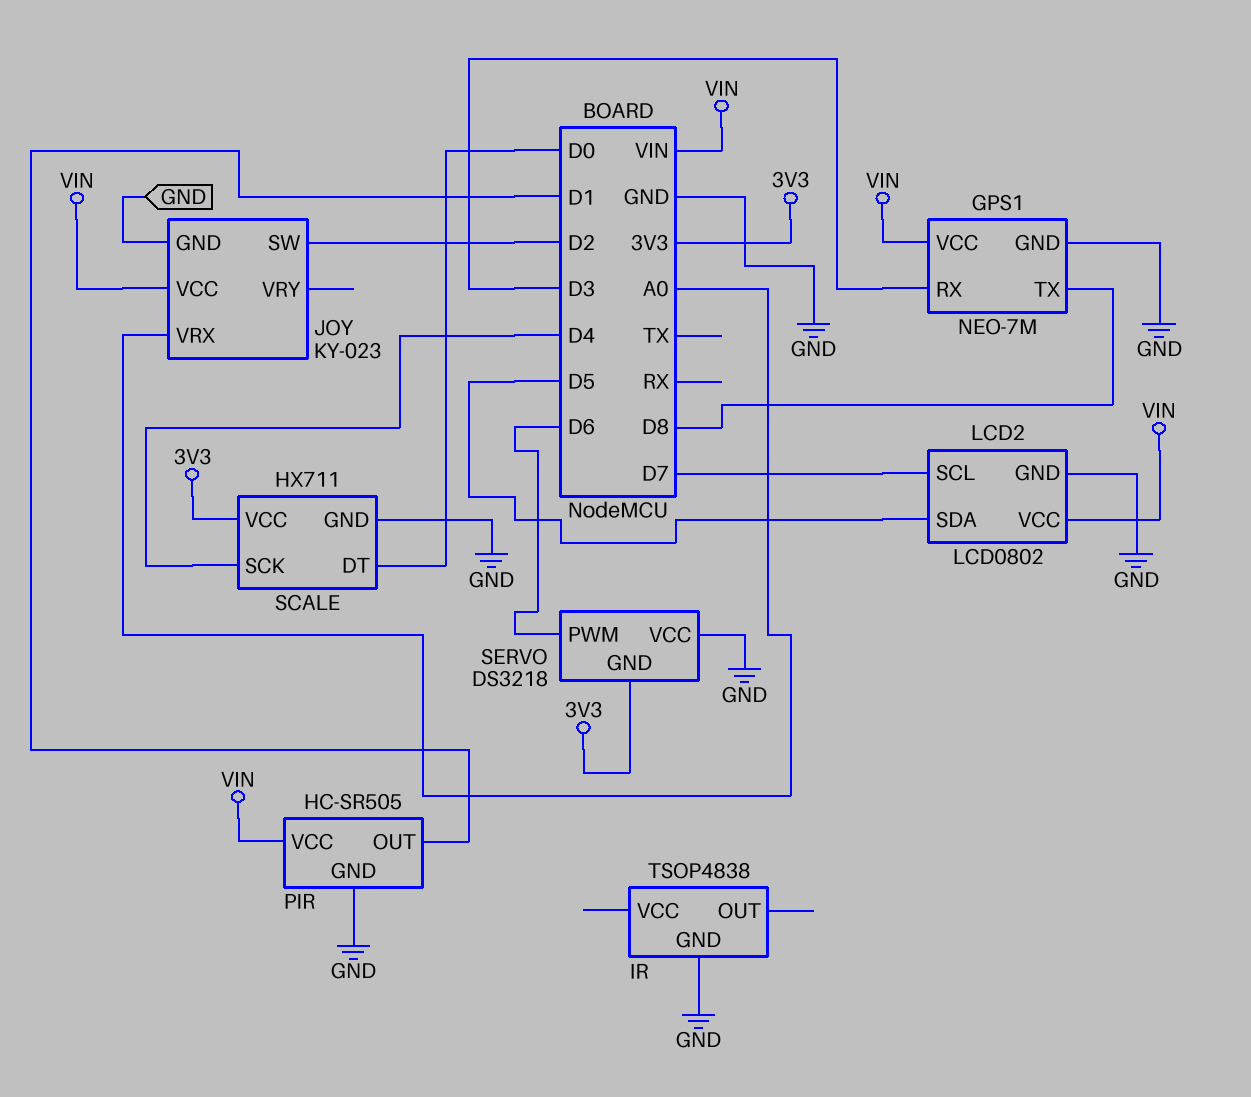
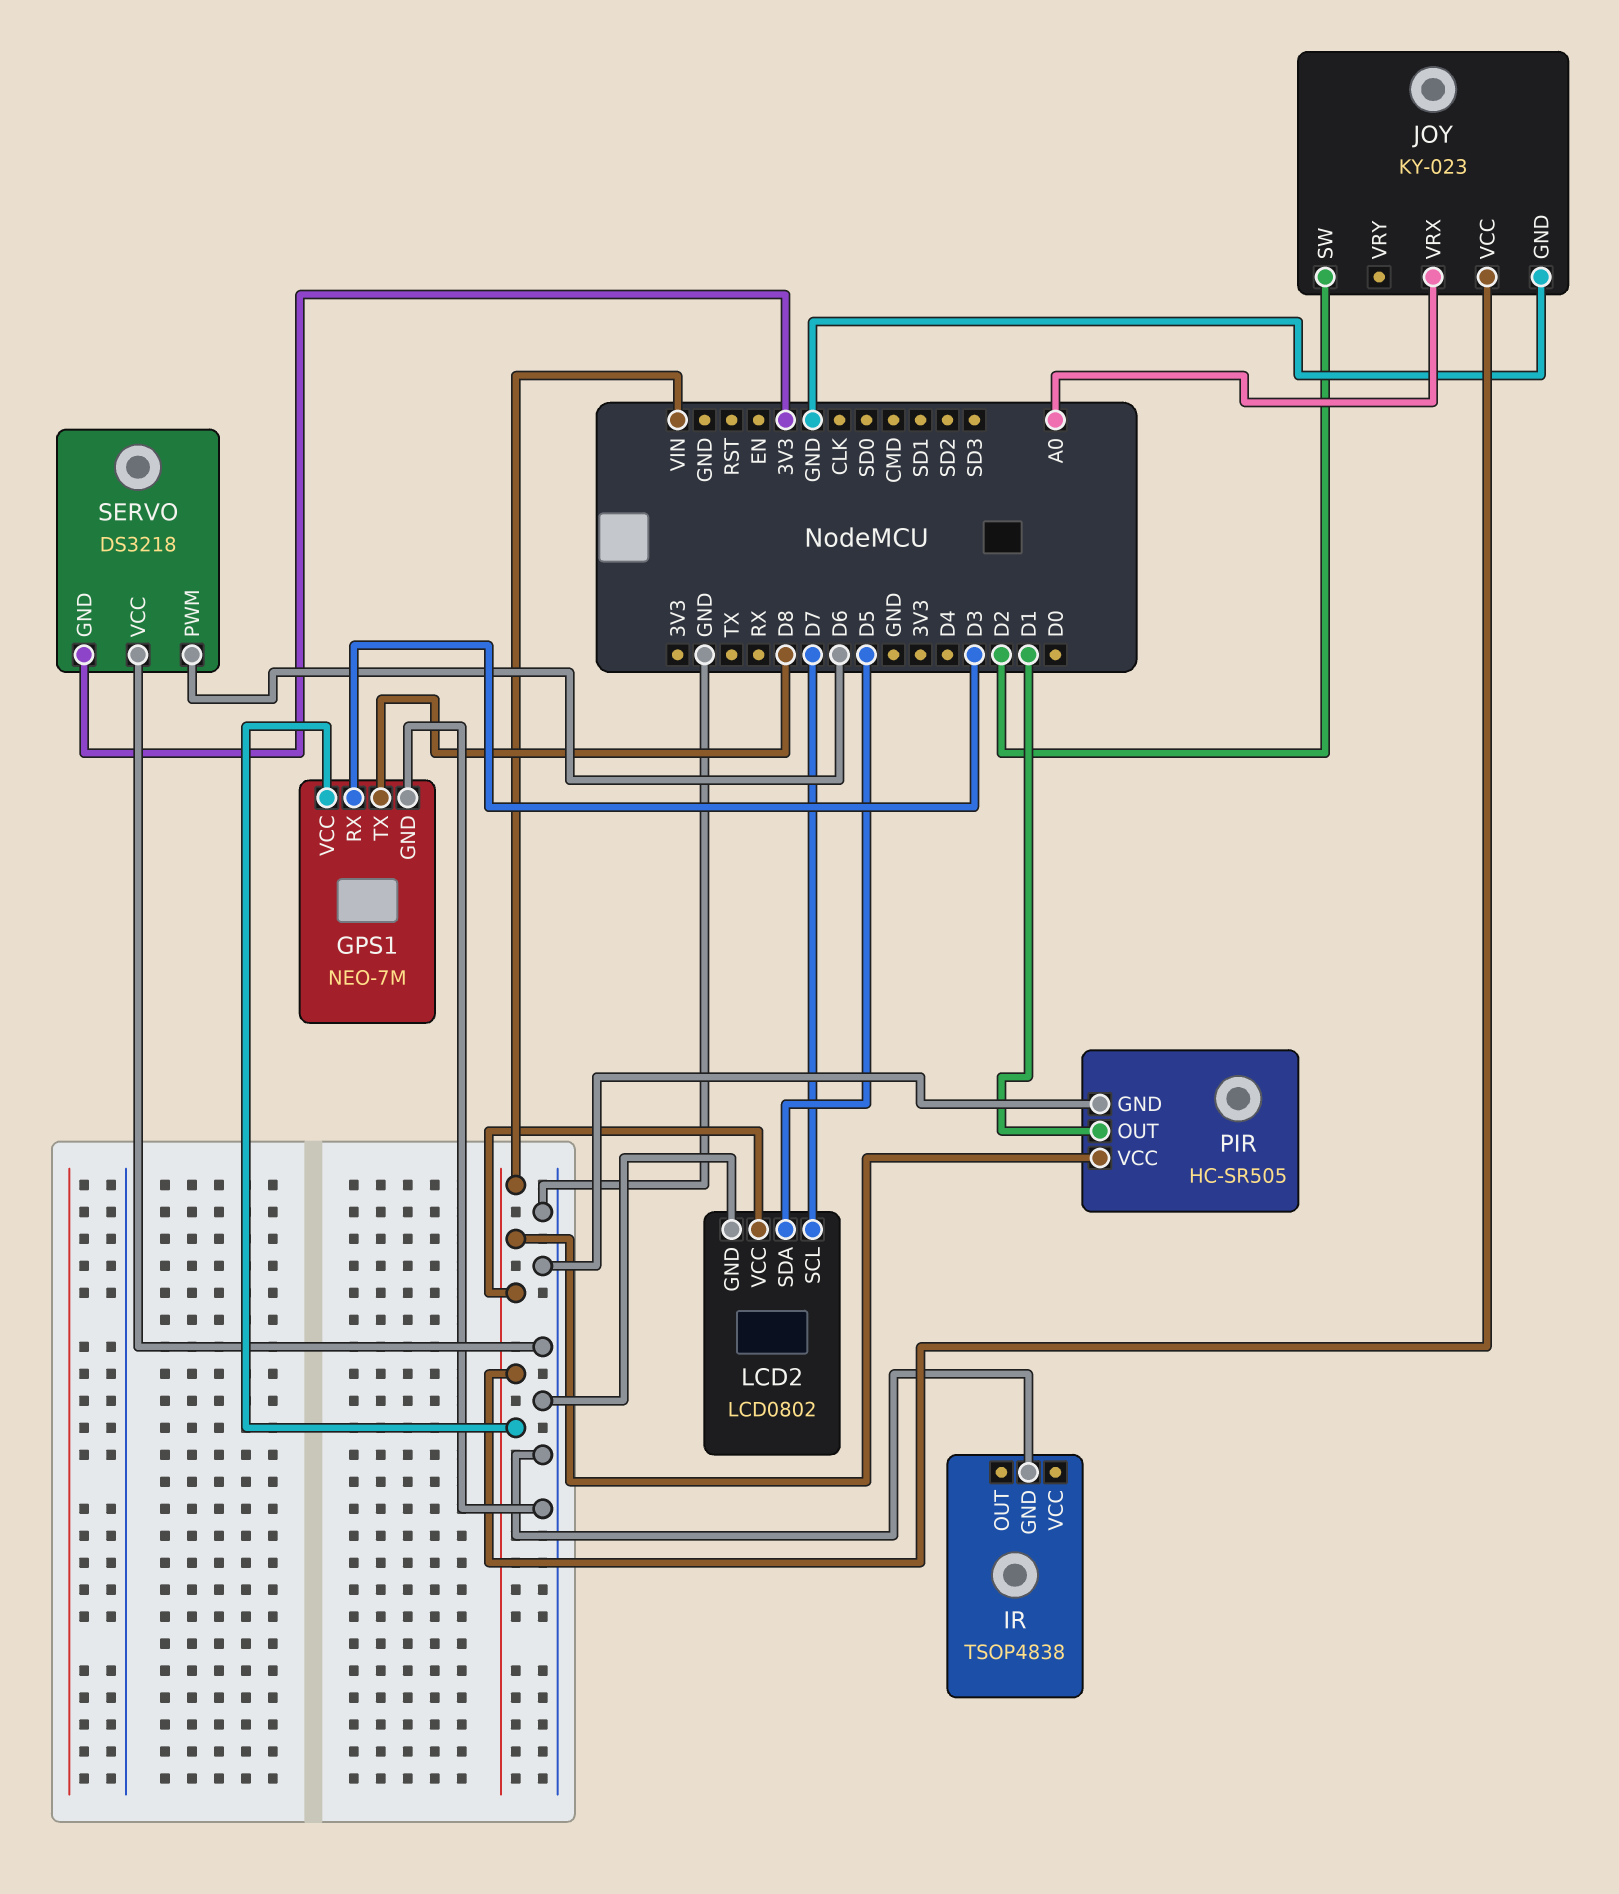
SCALE: HX711 -> none
SCALE pin DT: D0 -> none
SCALE pin GND: GND -> none
SCALE pin SCK: D4 -> none
SCALE pin VCC: 3V3 -> none

